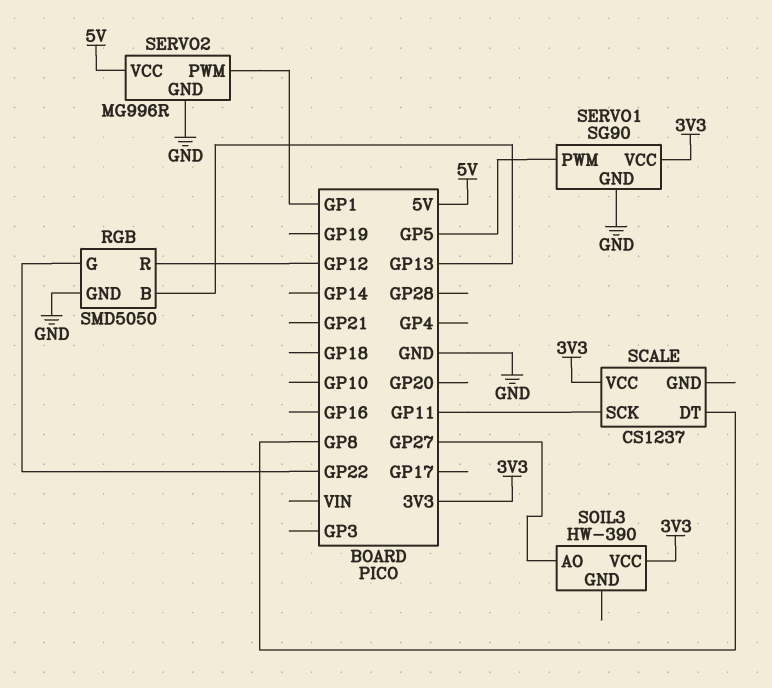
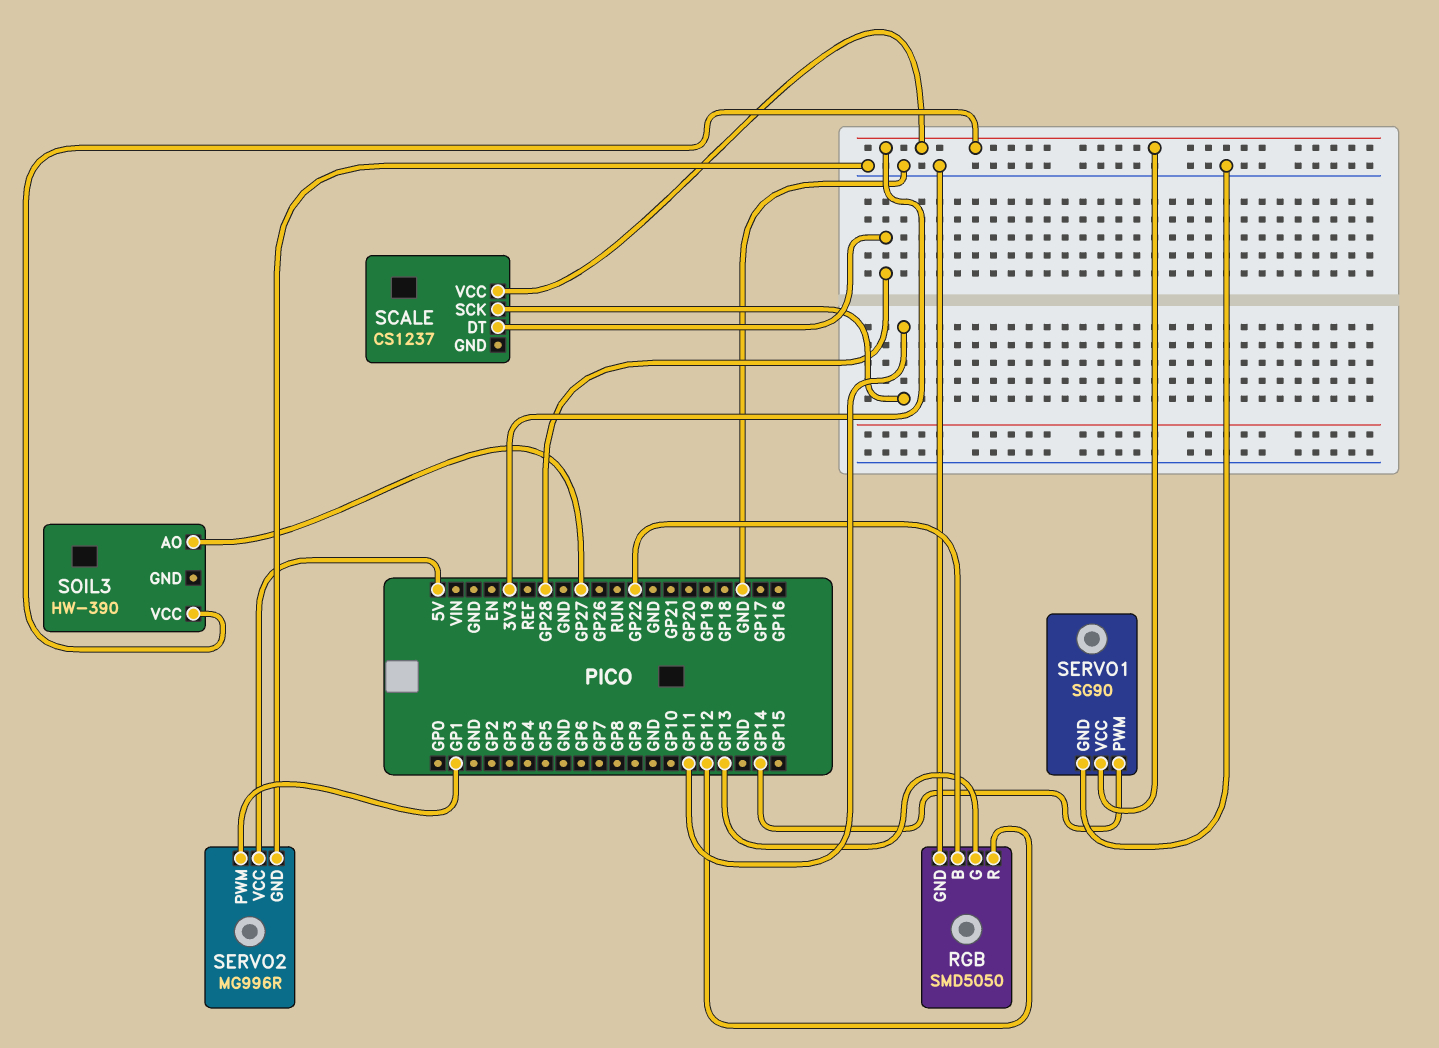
RGB pin B: GP13 -> GP22
RGB pin G: GP22 -> GP13
SCALE pin DT: GP8 -> GP28
SERVO1 pin PWM: GP5 -> GP14

